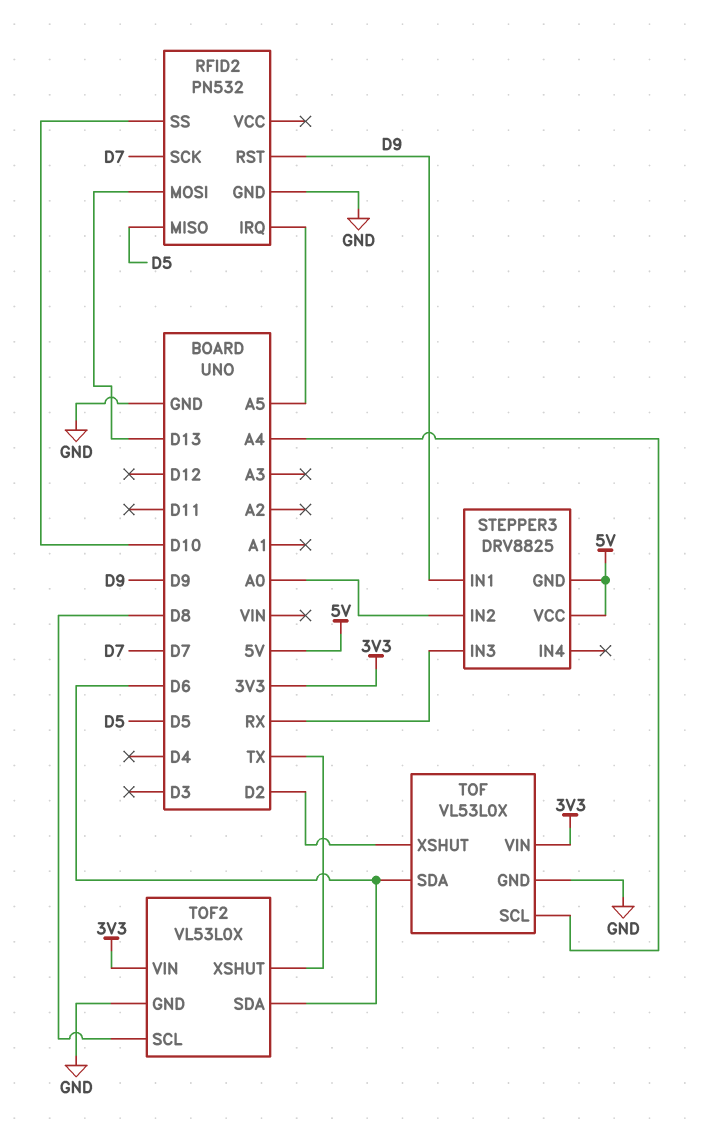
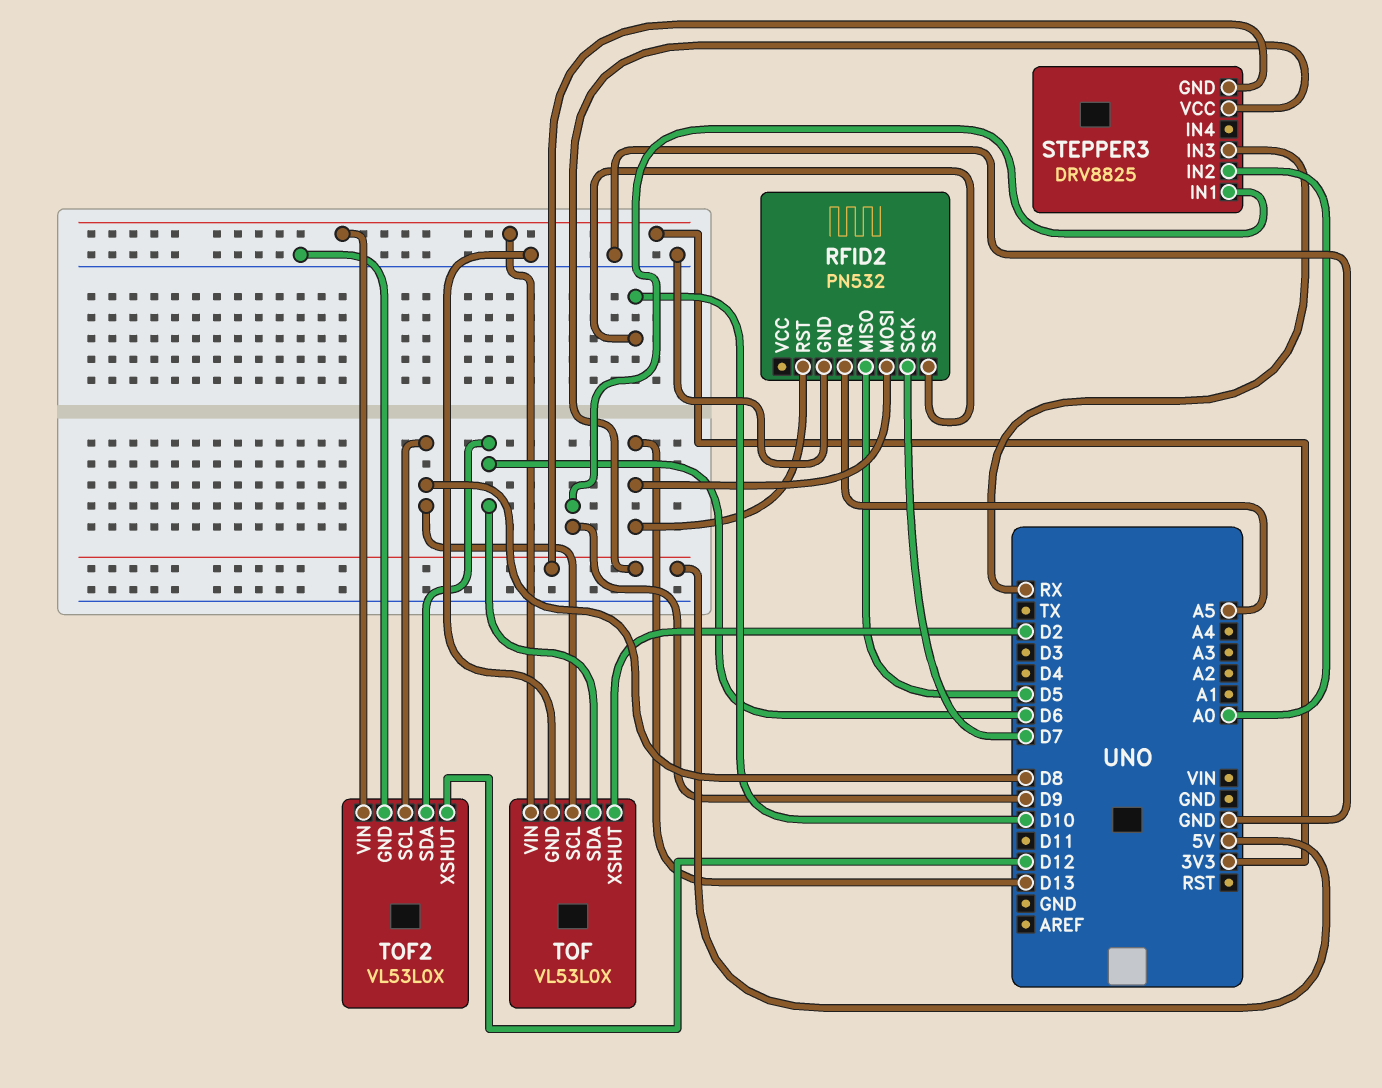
RFID2 pin RST: D9 -> D13
TOF pin SCL: A4 -> D8
TOF2 pin XSHUT: TX -> D12

